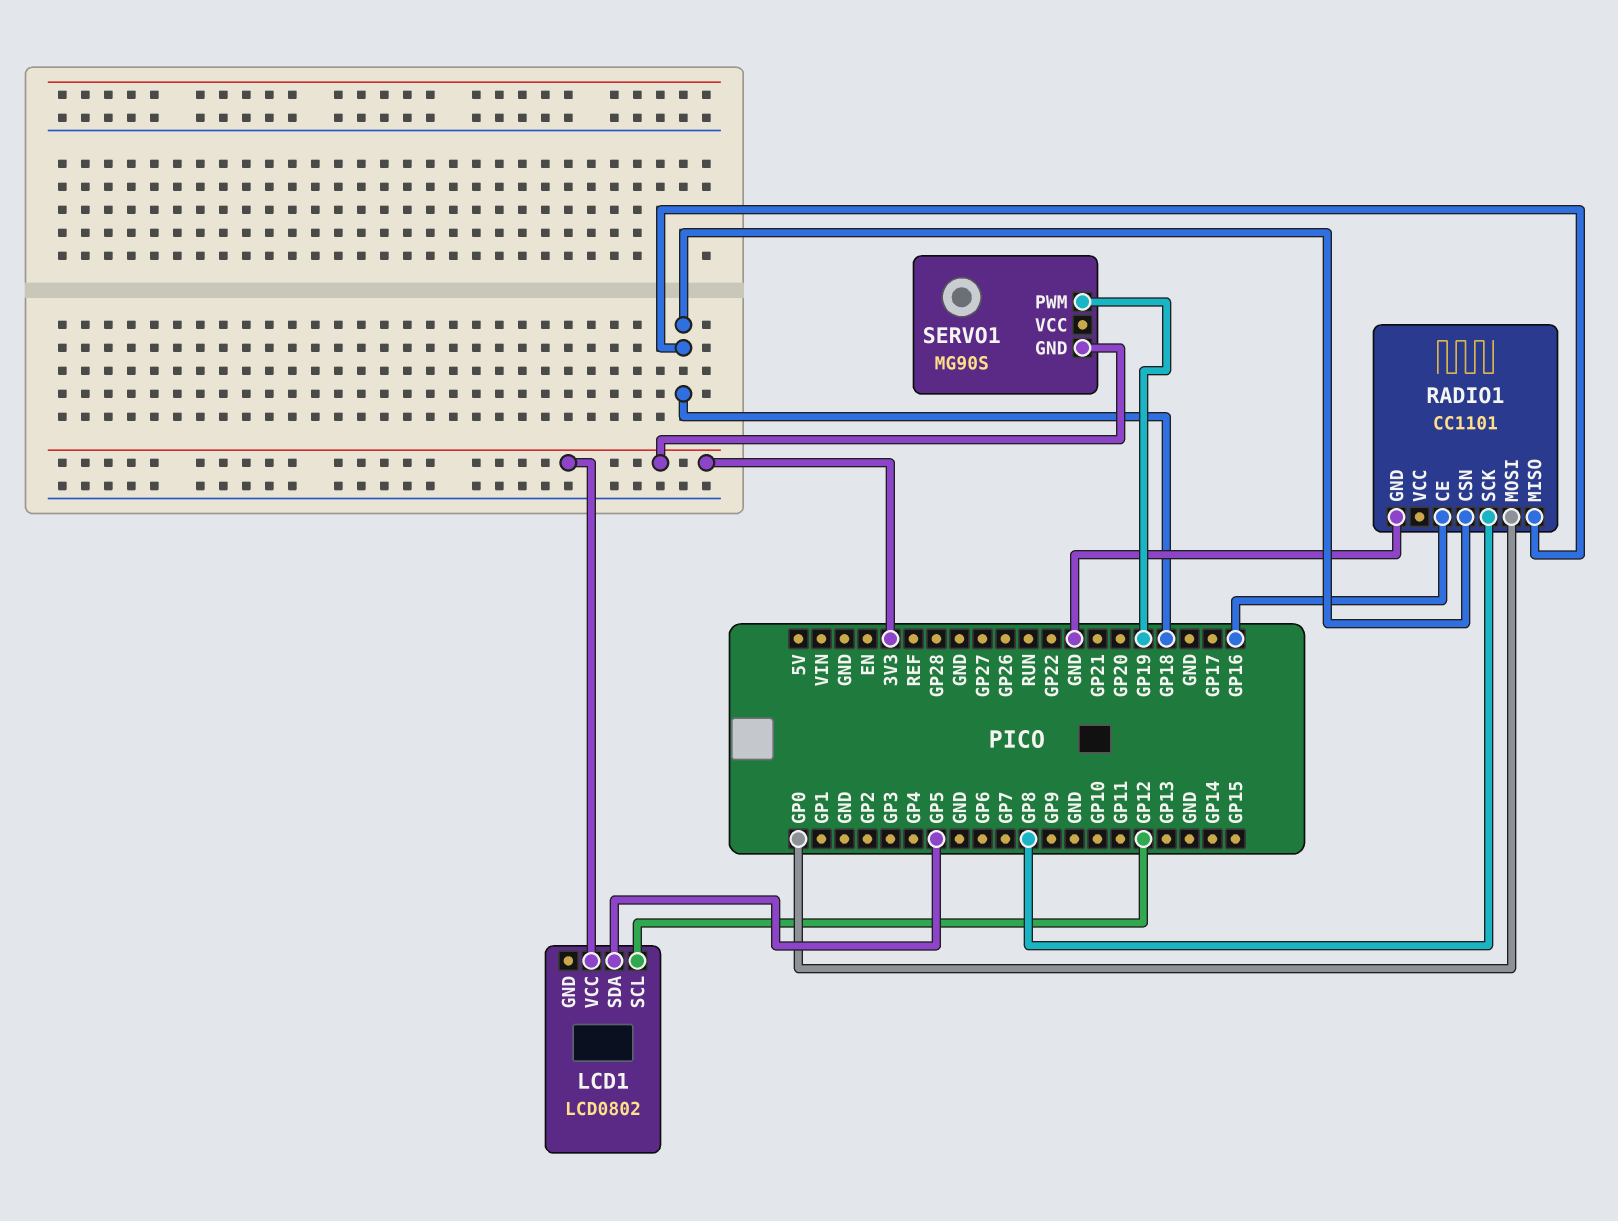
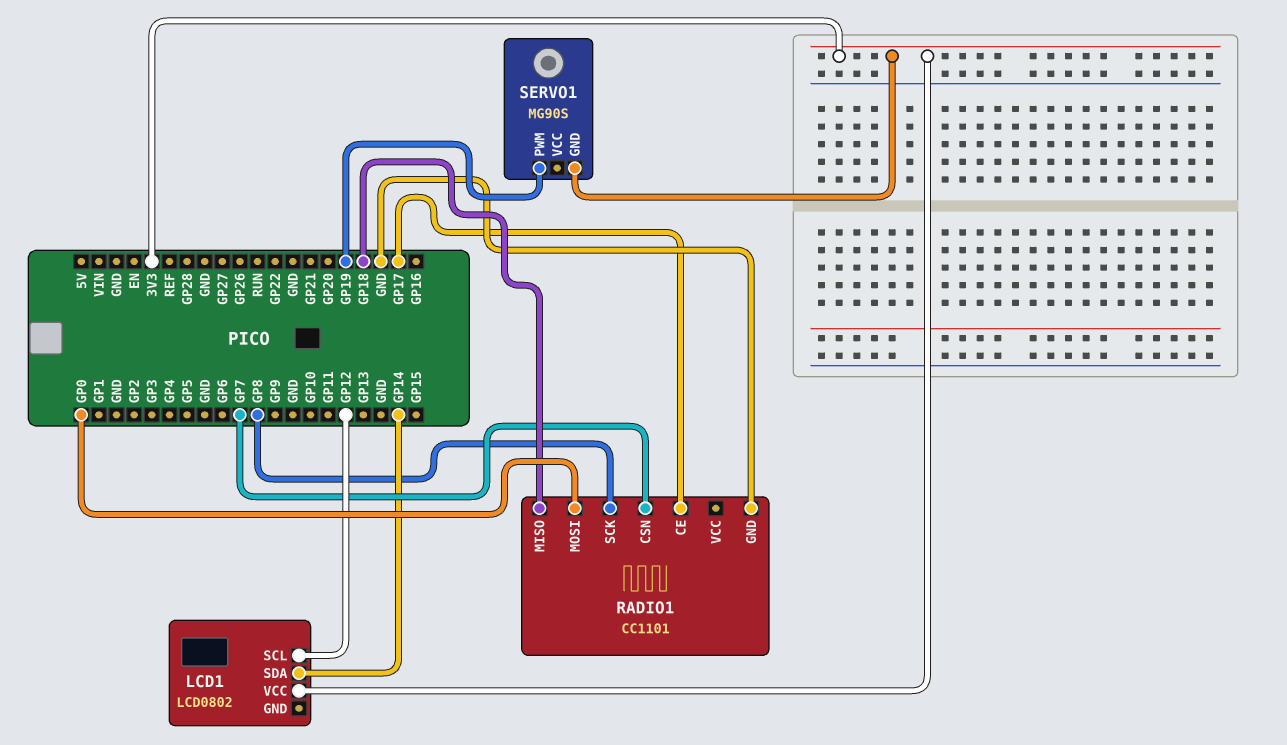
LCD1 pin SDA: GP5 -> GP14
RADIO1 pin CE: GP16 -> GP17
RADIO1 pin CSN: GP18 -> GP7

